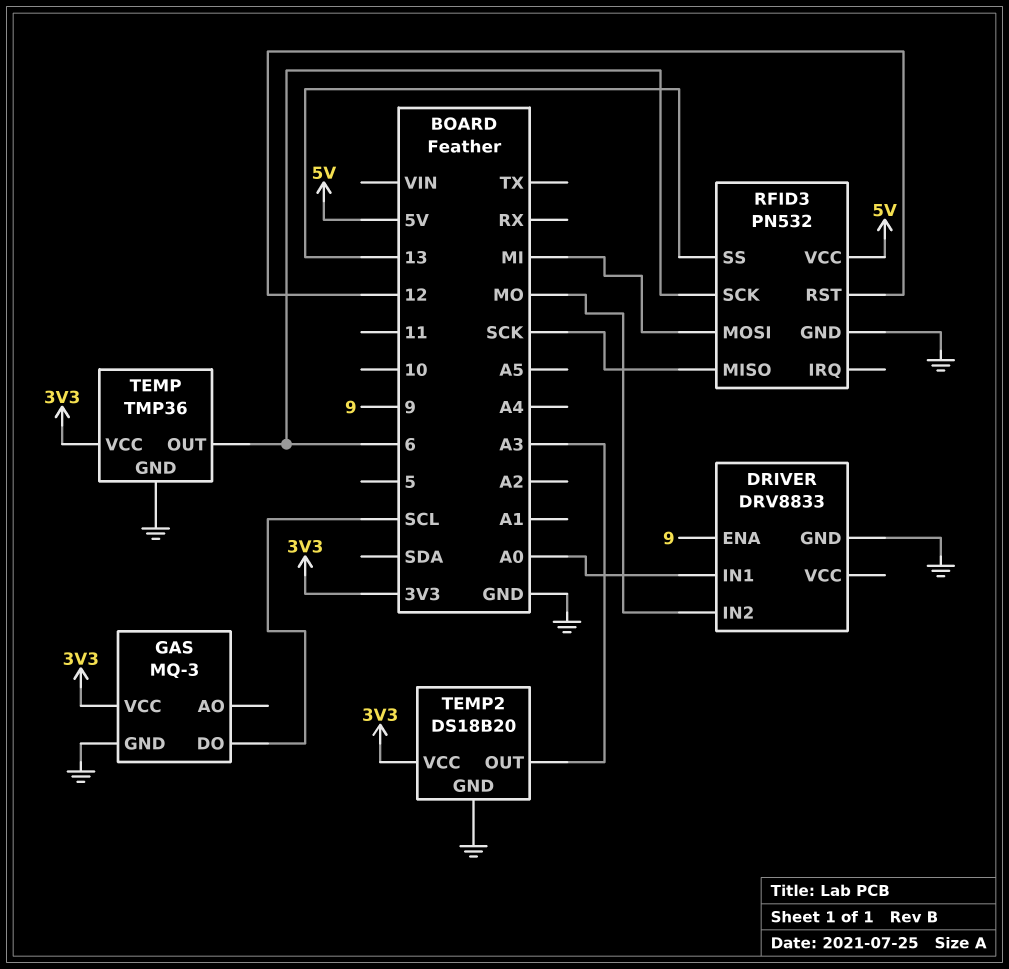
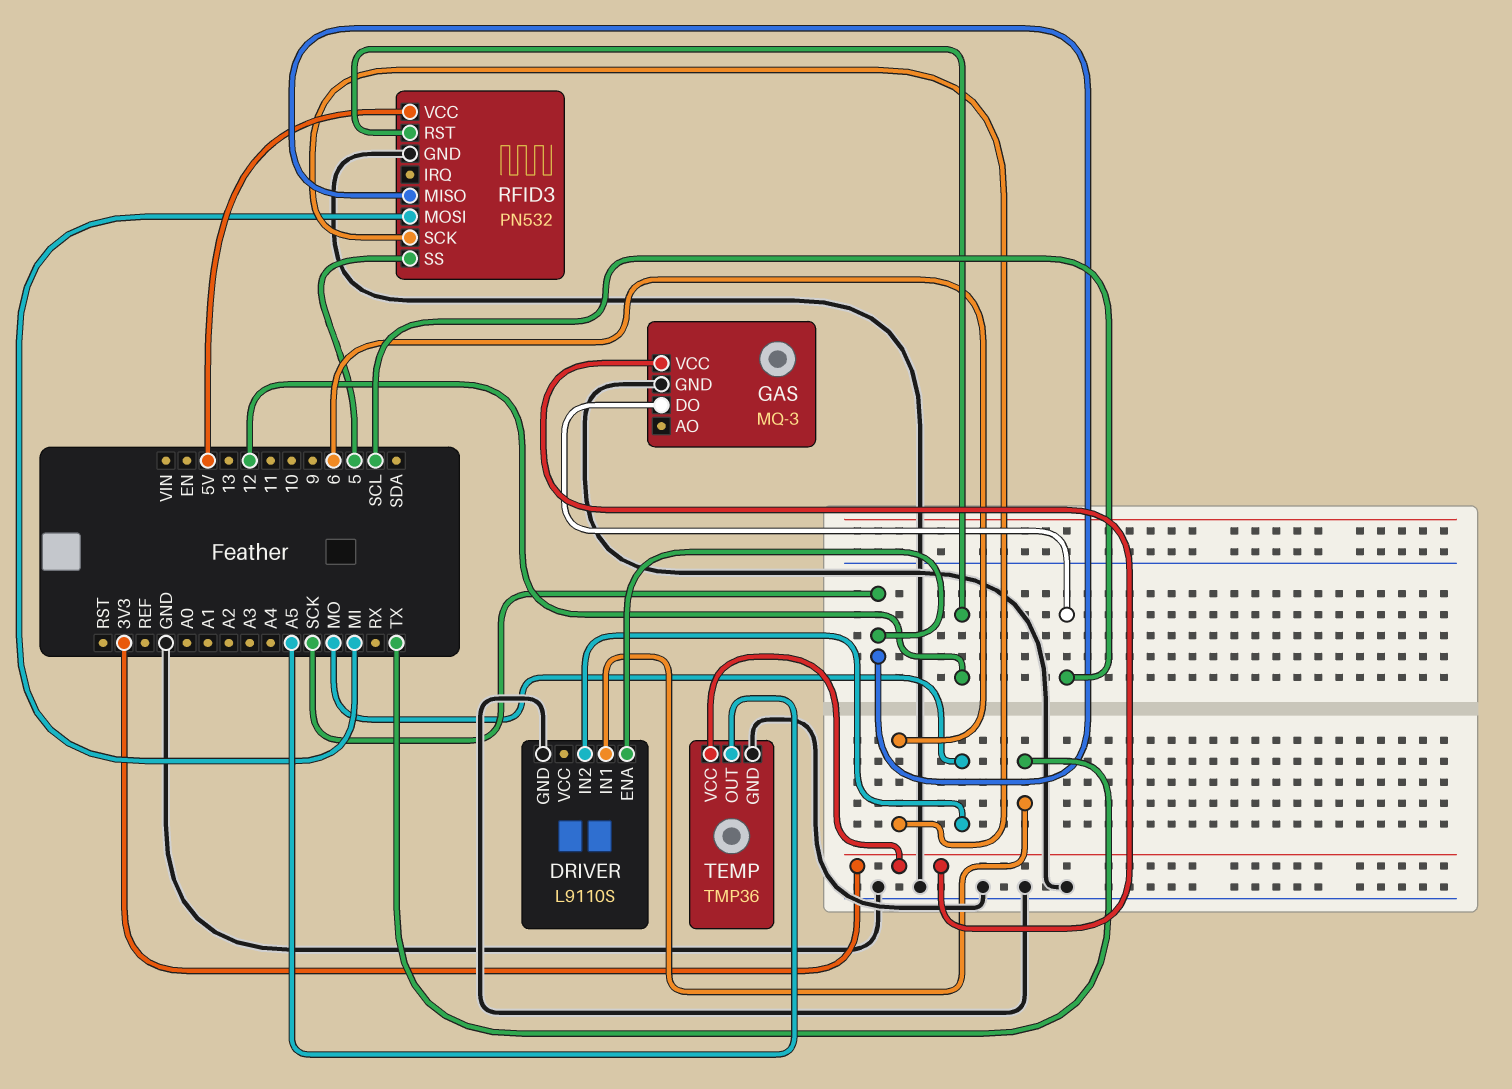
DRIVER: DRV8833 -> L9110S
DRIVER pin ENA: 9 -> SCK
DRIVER pin IN1: A0 -> TX
RFID3 pin SS: 13 -> 5
TEMP pin OUT: 6 -> A5
TEMP2: DS18B20 -> none
TEMP2 pin GND: GND -> none
TEMP2 pin OUT: A3 -> none
TEMP2 pin VCC: 3V3 -> none

